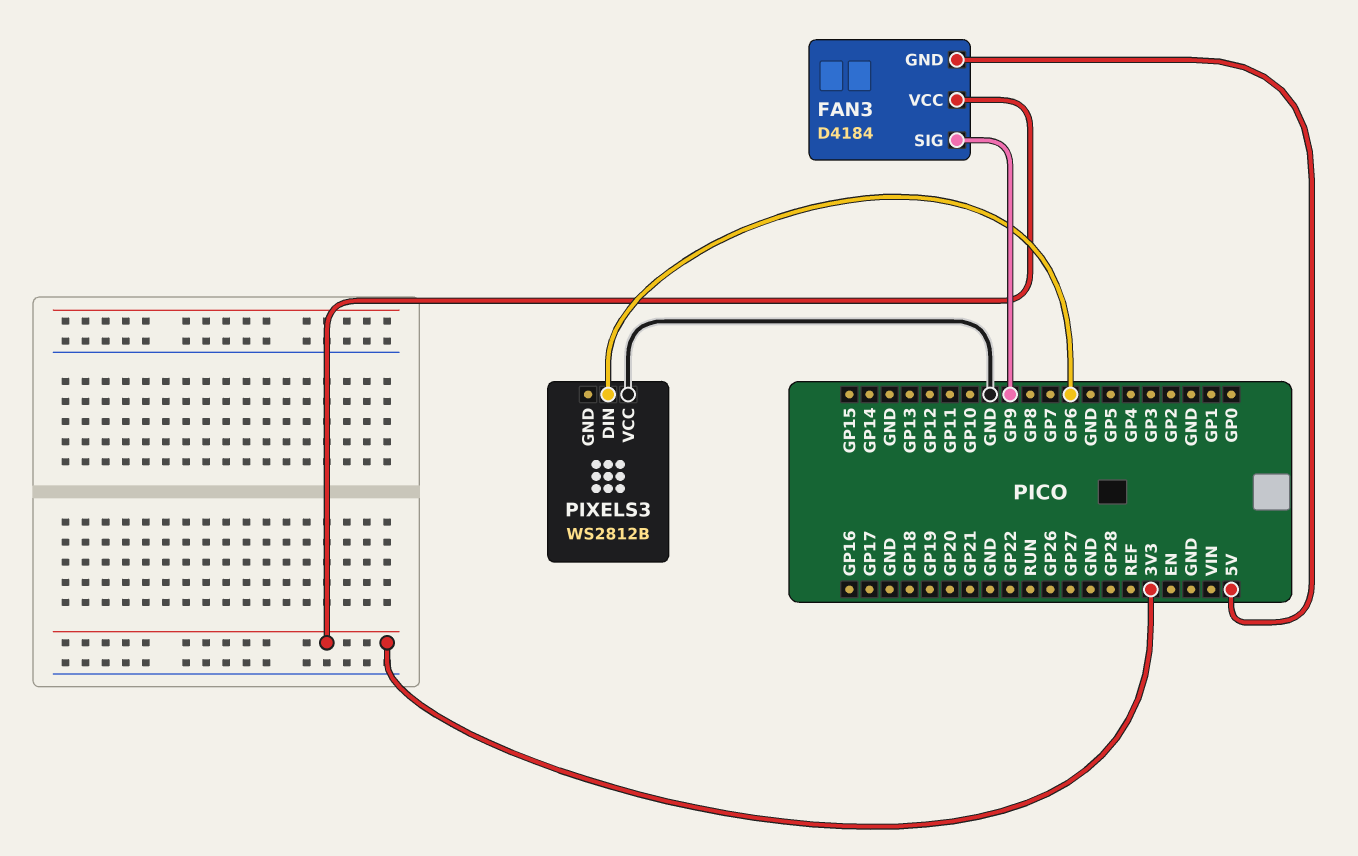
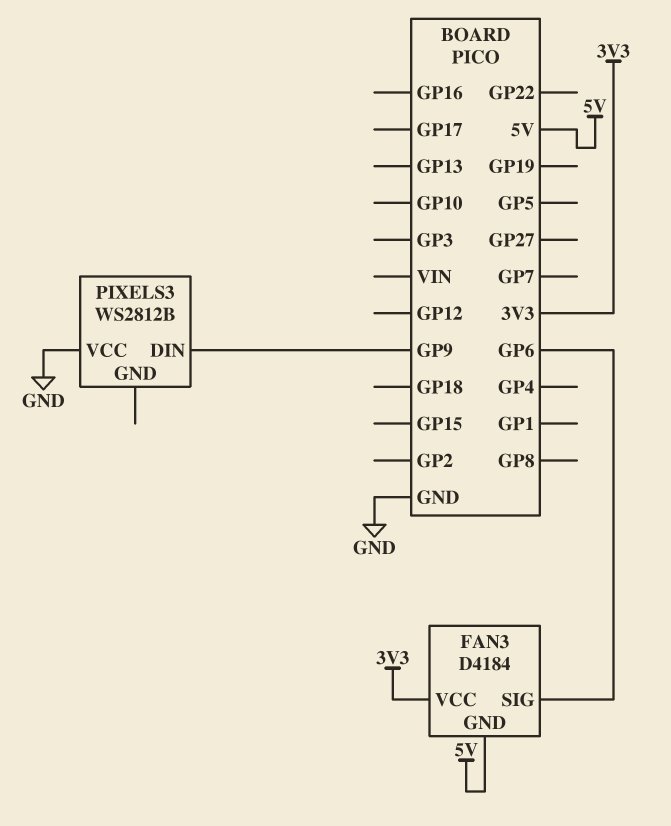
FAN3 pin SIG: GP9 -> GP6
PIXELS3 pin DIN: GP6 -> GP9

